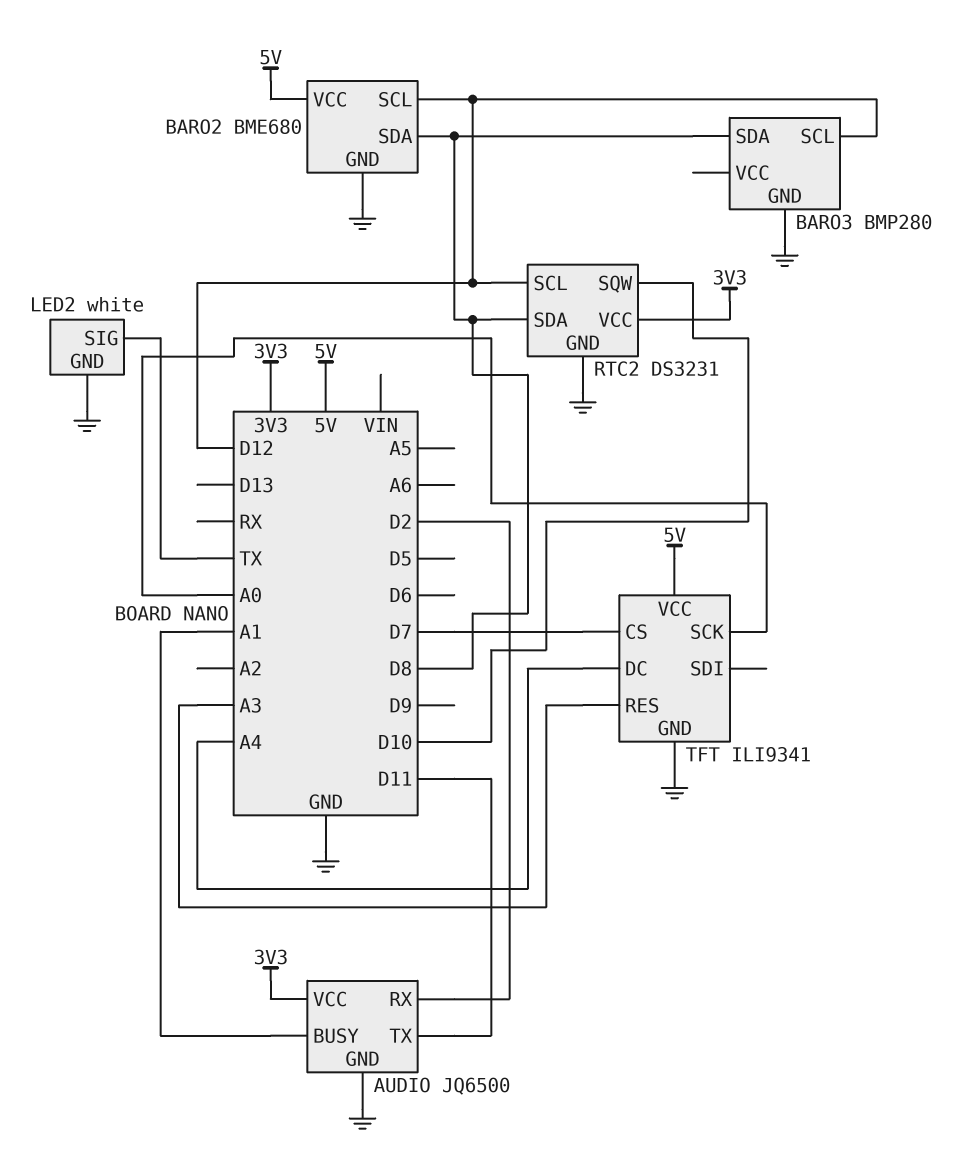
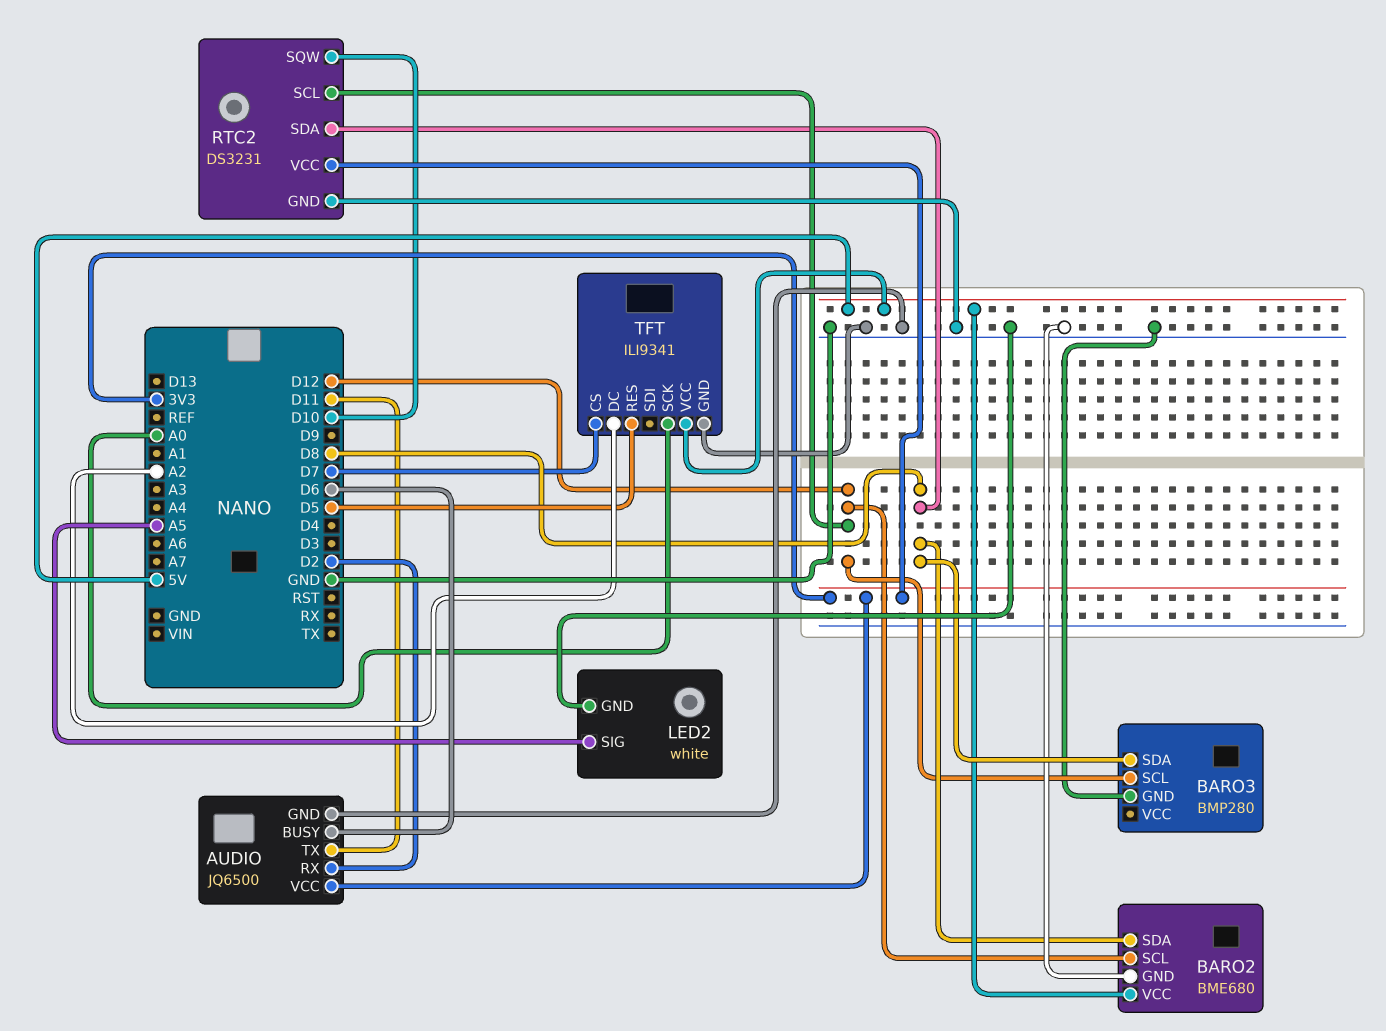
AUDIO pin BUSY: A1 -> D6
LED2 pin SIG: TX -> A5
TFT pin DC: A4 -> A2
TFT pin RES: A3 -> D5

